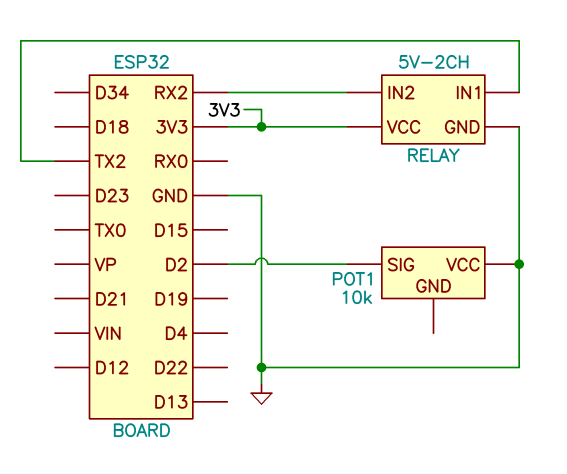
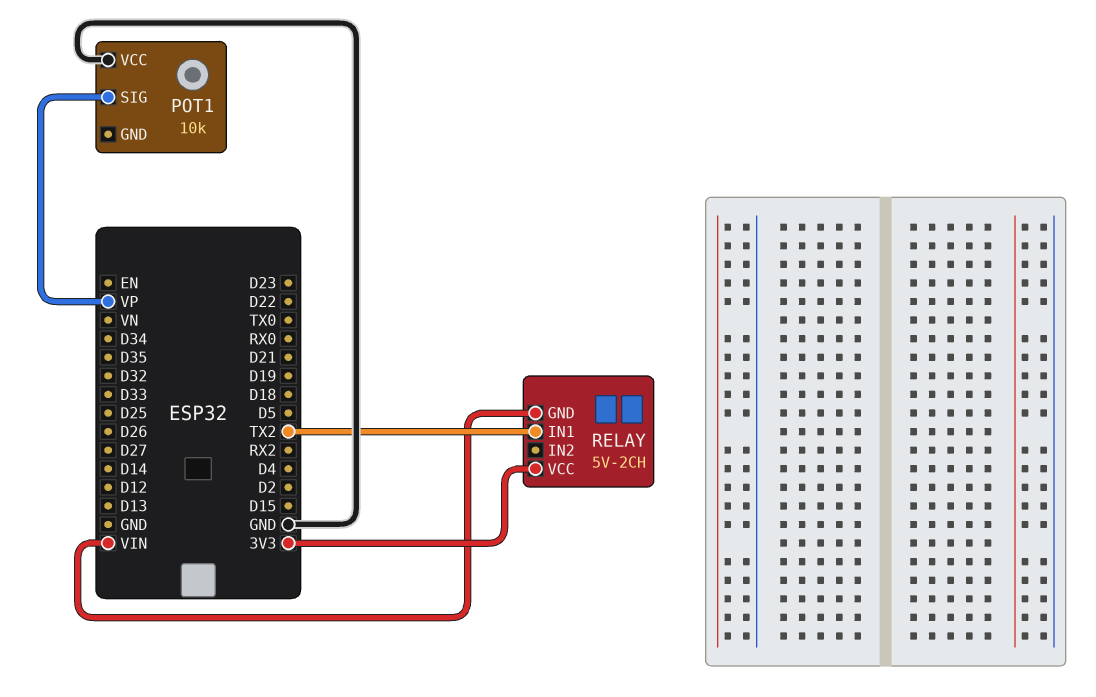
POT1 pin SIG: D2 -> VP
RELAY pin GND: GND -> VIN
RELAY pin IN2: RX2 -> none

